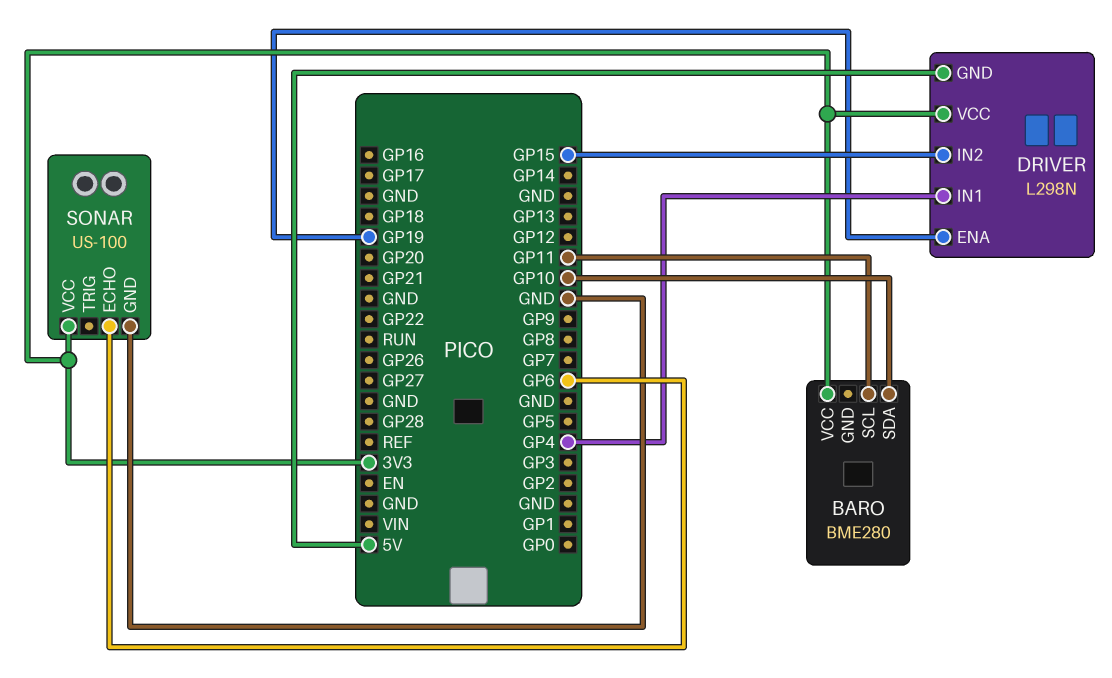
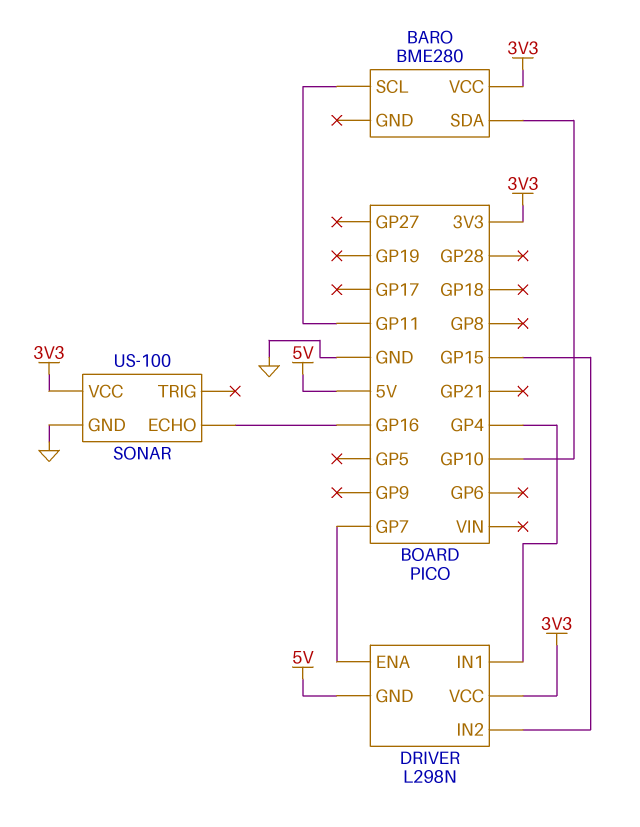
DRIVER pin ENA: GP19 -> GP7
SONAR pin ECHO: GP6 -> GP16

